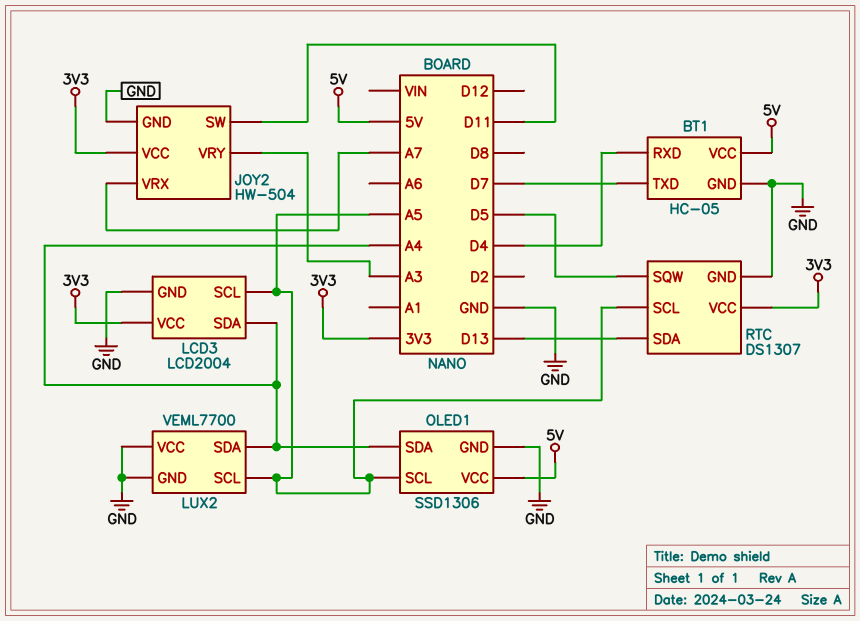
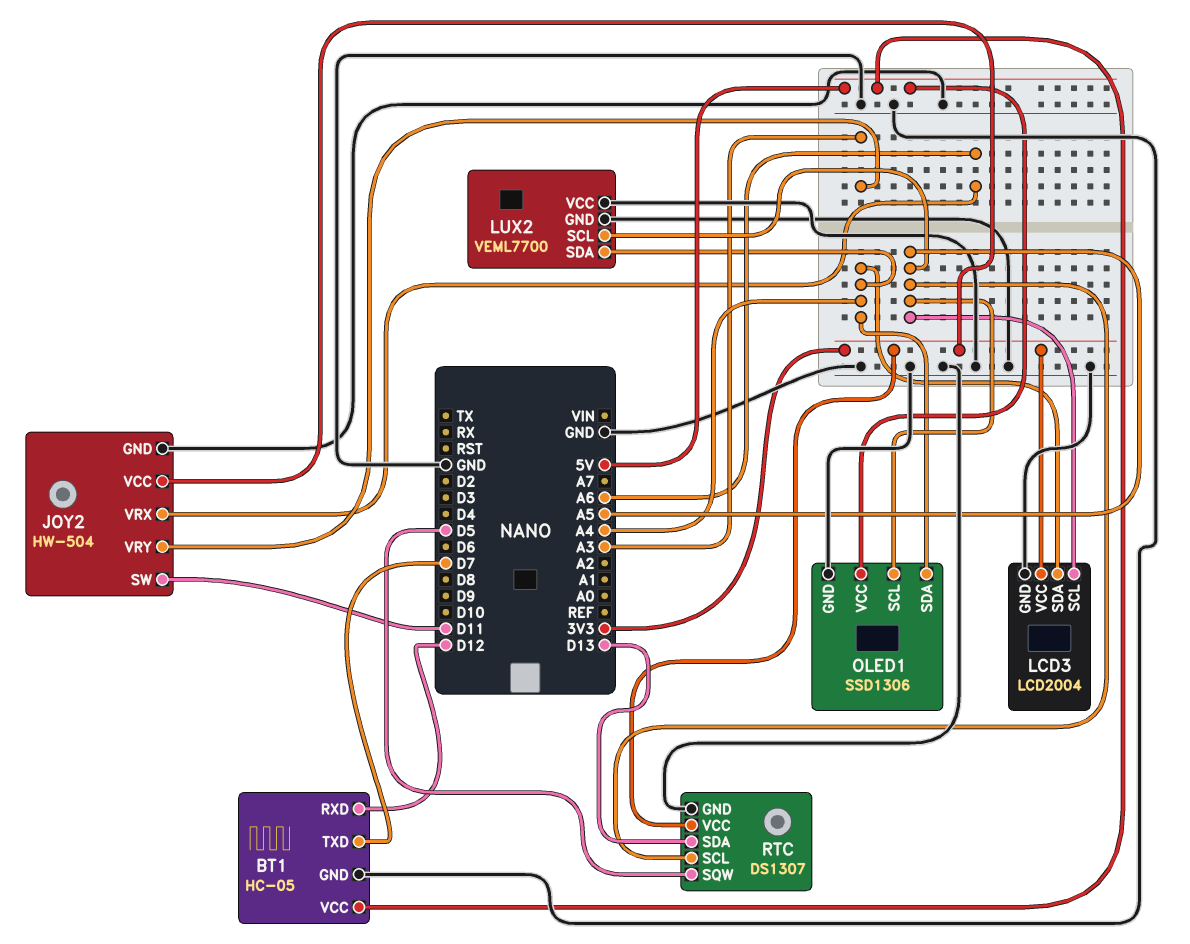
BT1 pin RXD: D4 -> D12
JOY2 pin VRX: A7 -> A6

